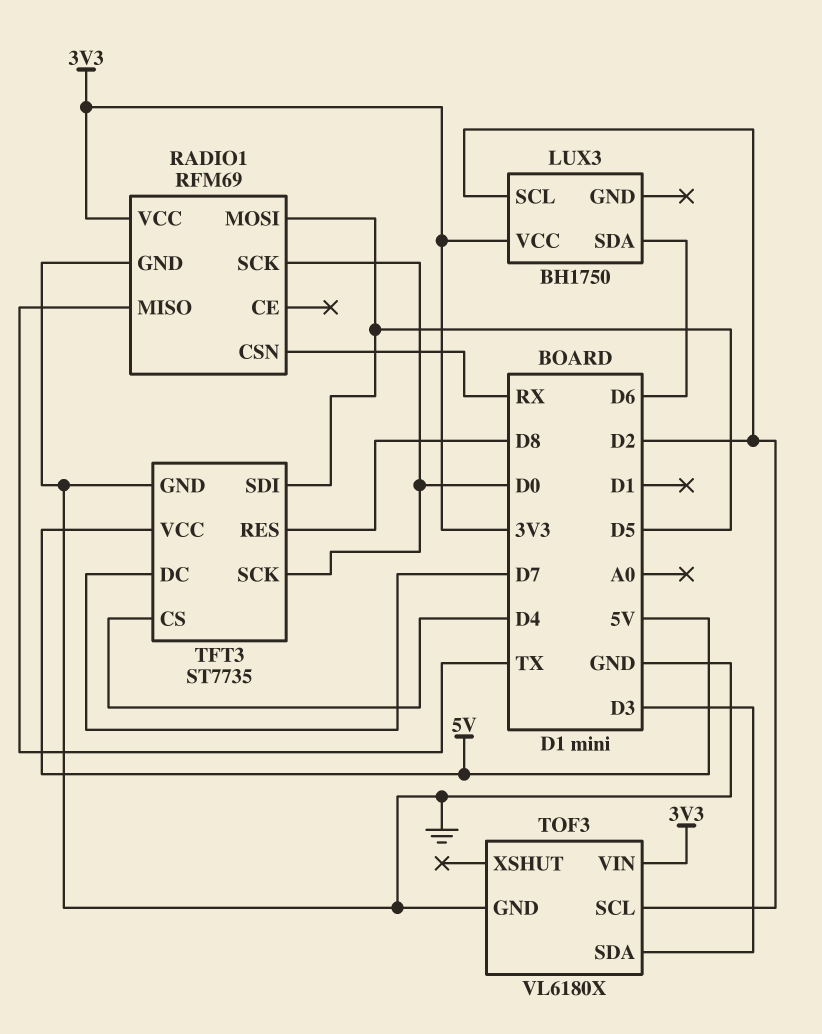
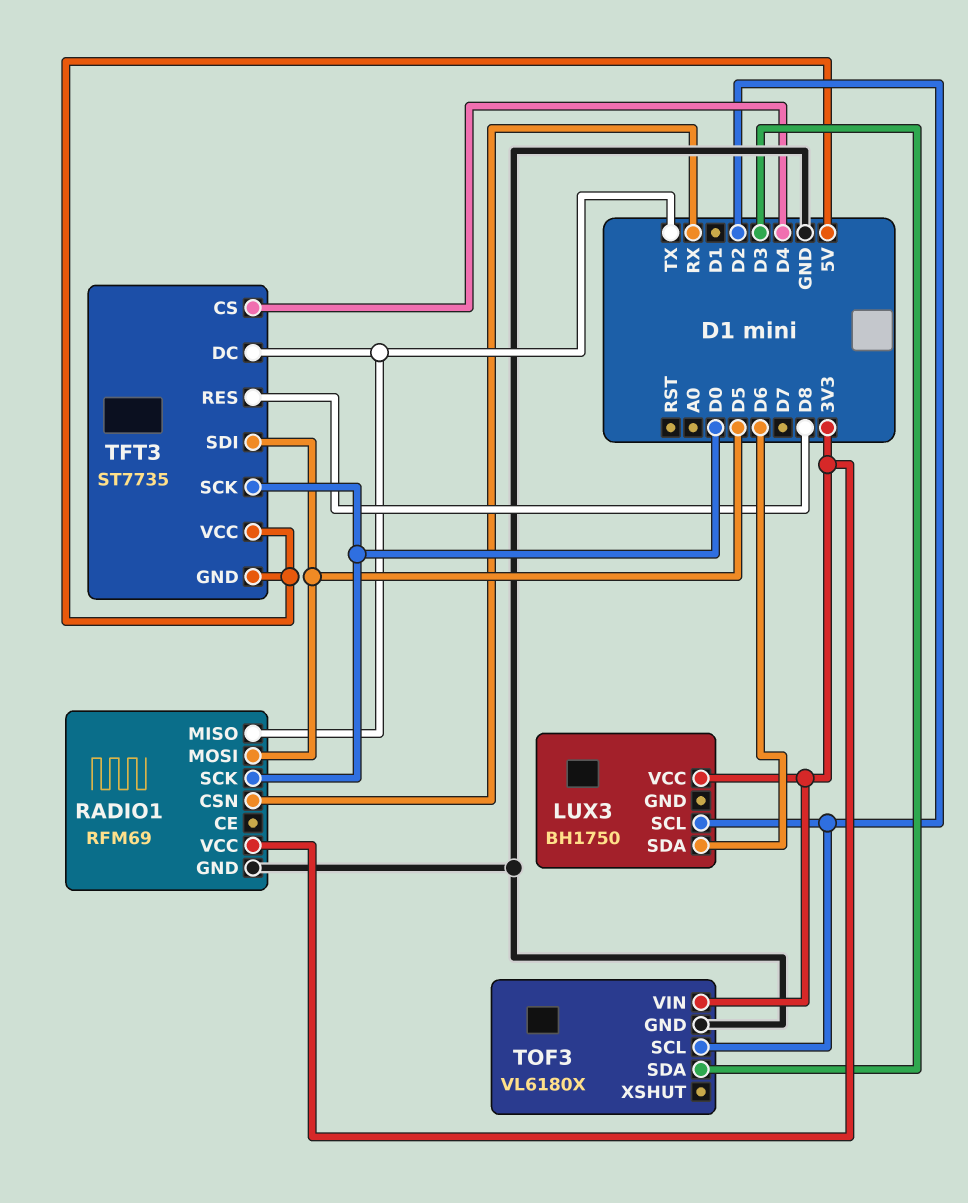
TFT3 pin DC: D7 -> TX
TFT3 pin GND: GND -> 5V

